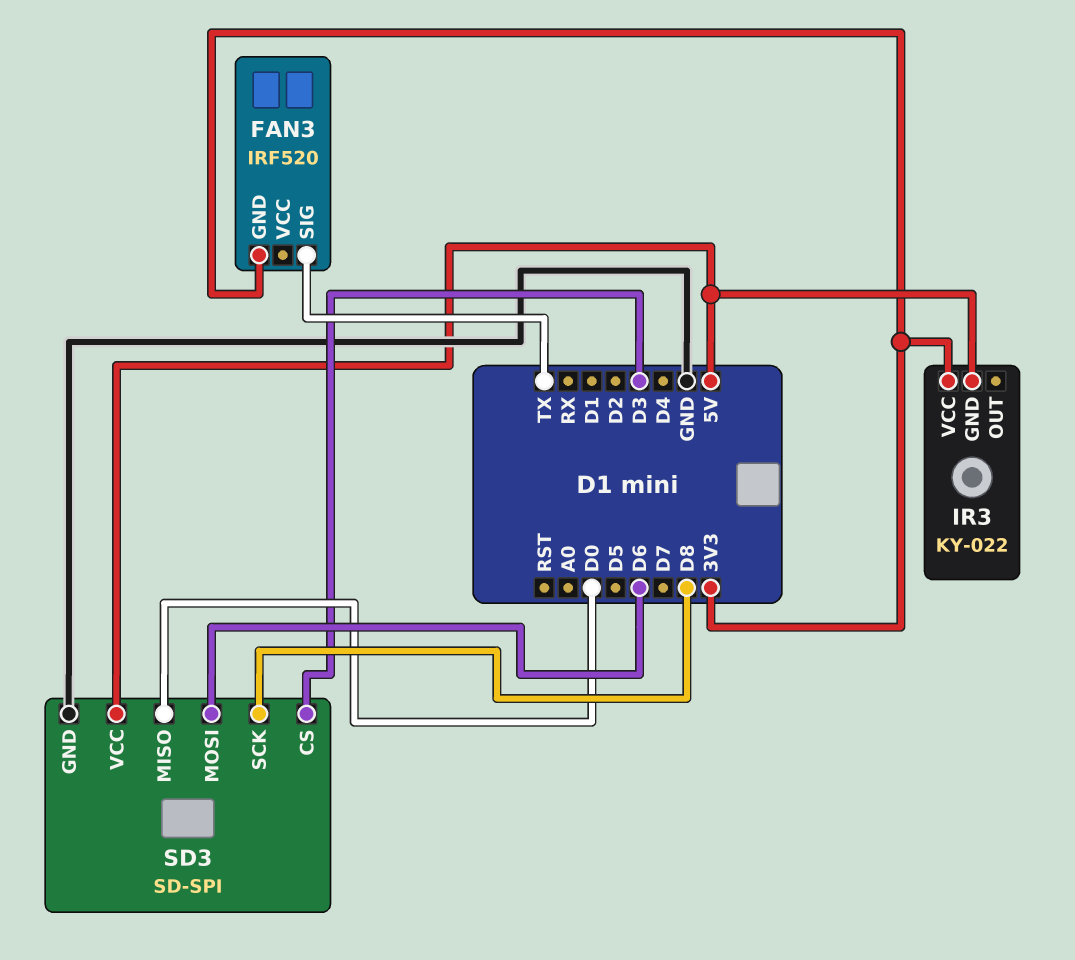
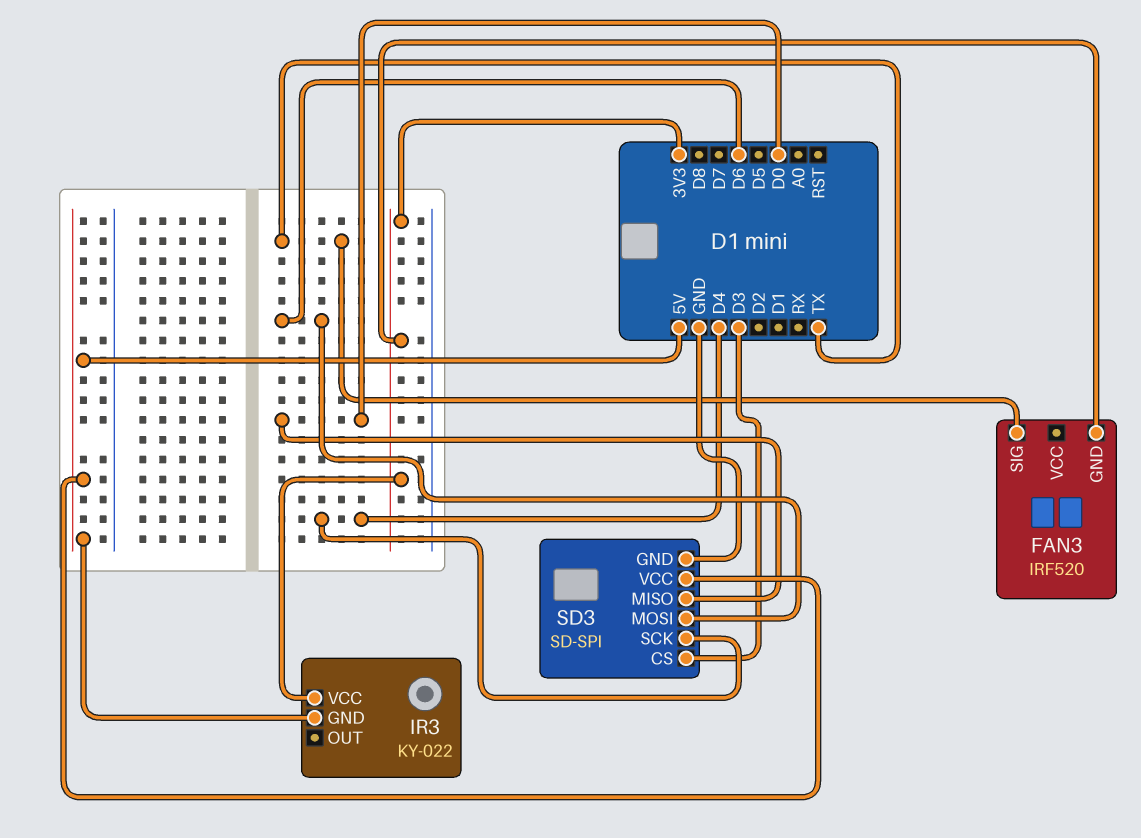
SD3 pin SCK: D8 -> D4

